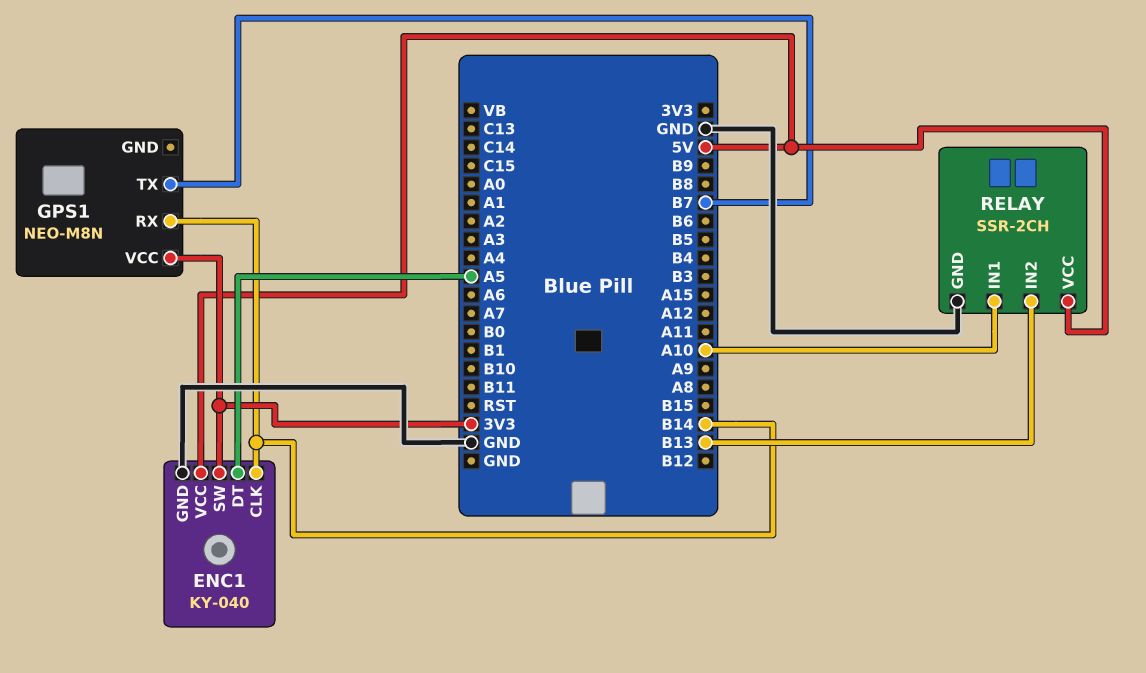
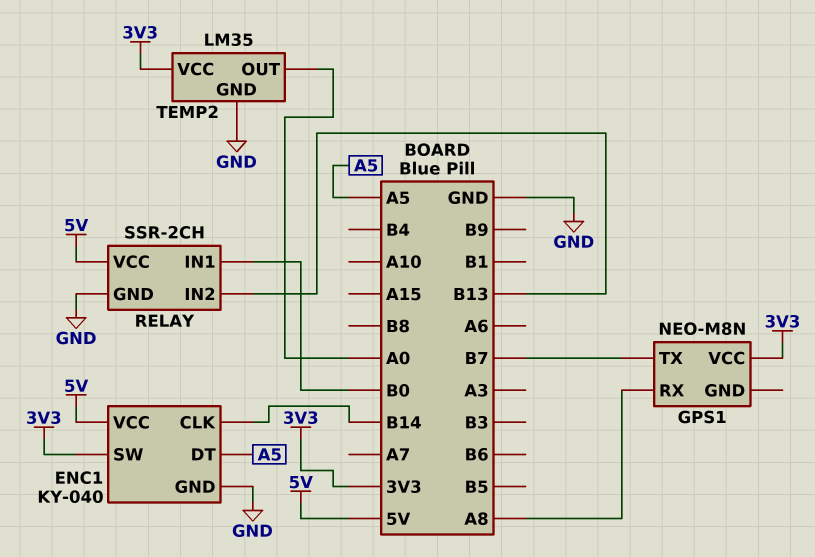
GPS1 pin RX: B14 -> A8
RELAY pin IN1: A10 -> B0
TEMP2: none -> LM35
TEMP2 pin GND: none -> GND
TEMP2 pin OUT: none -> A0
TEMP2 pin VCC: none -> 3V3

